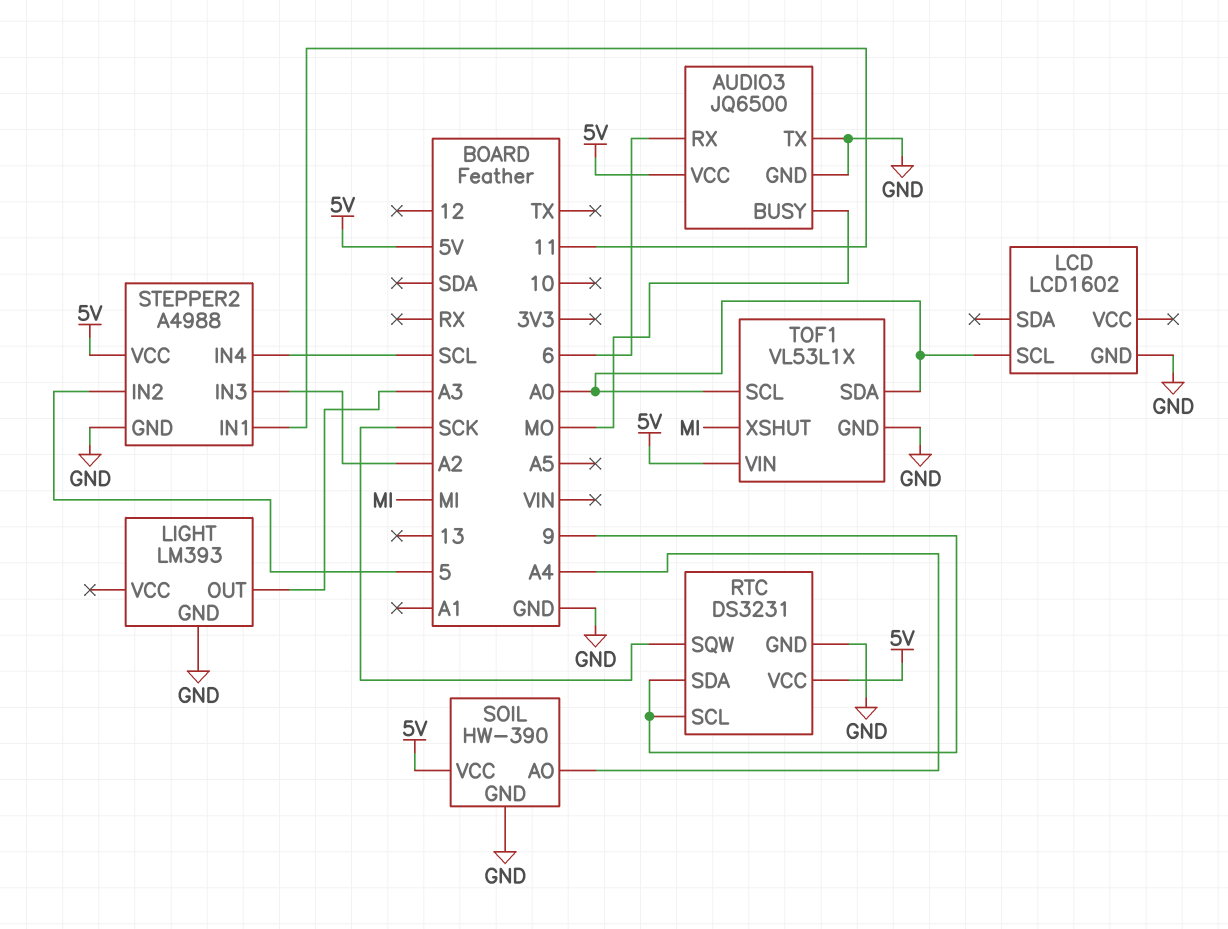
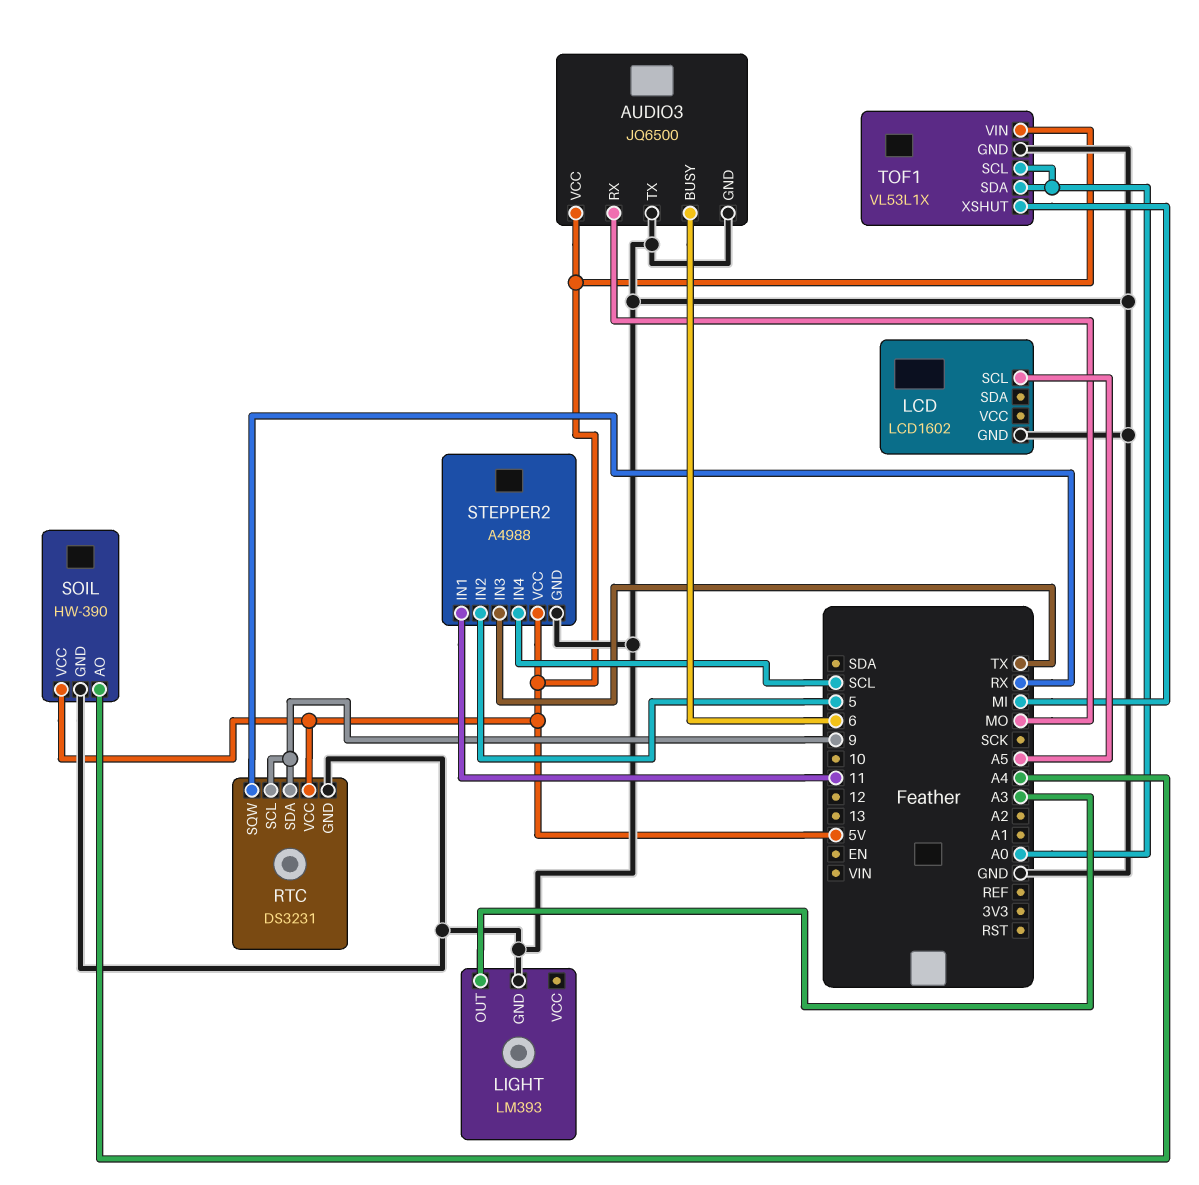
AUDIO3 pin BUSY: MO -> 6
AUDIO3 pin RX: 6 -> MO
LCD pin SCL: A0 -> A5
RTC pin SQW: SCK -> RX
STEPPER2 pin IN3: A2 -> TX

